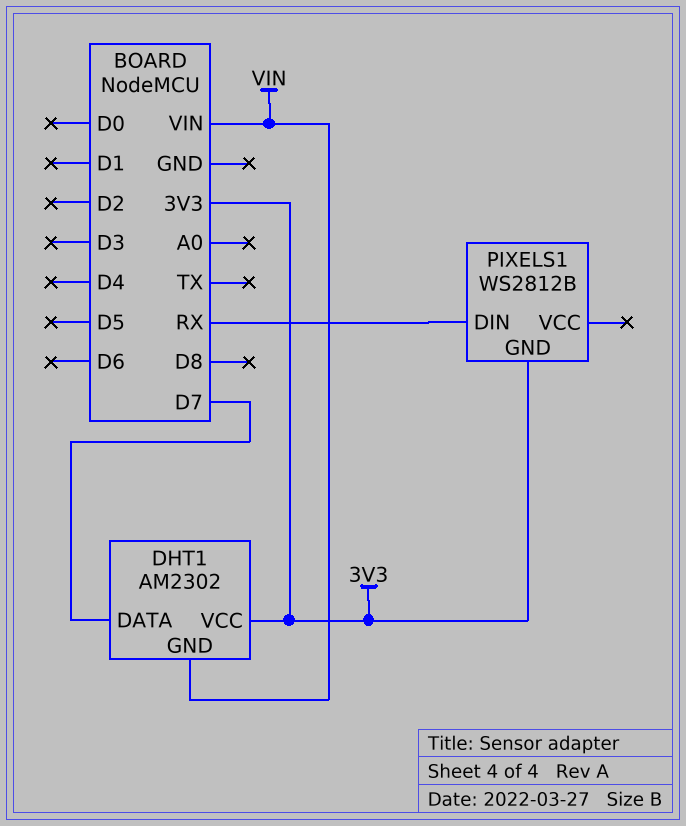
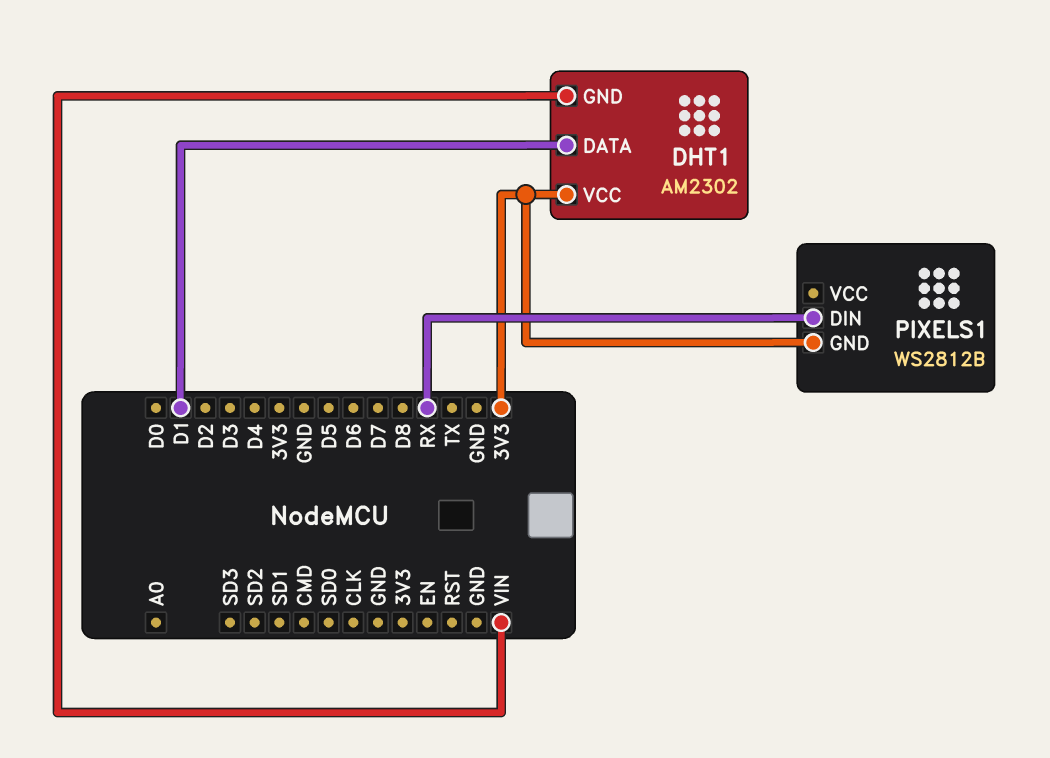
DHT1 pin DATA: D7 -> D1

